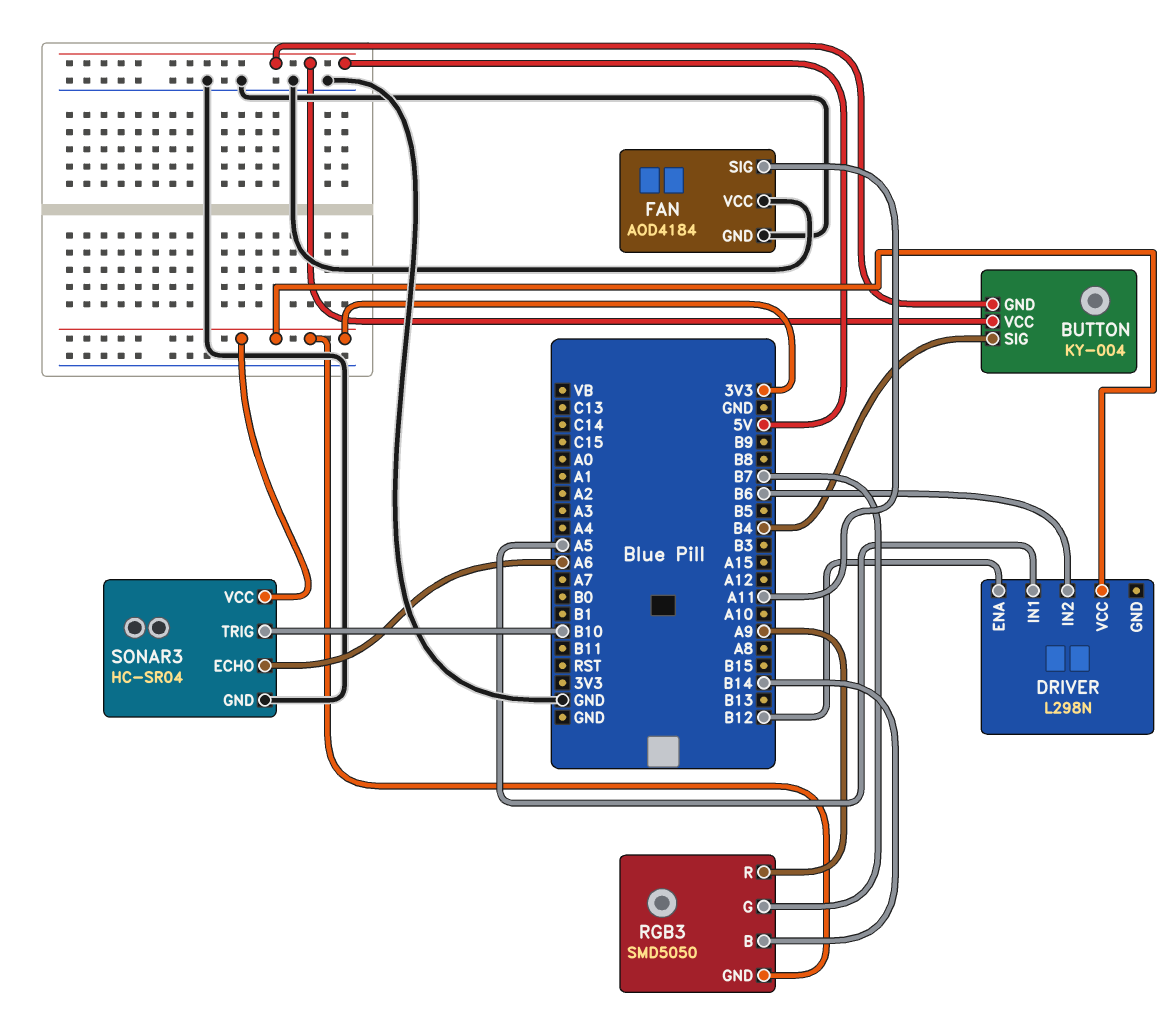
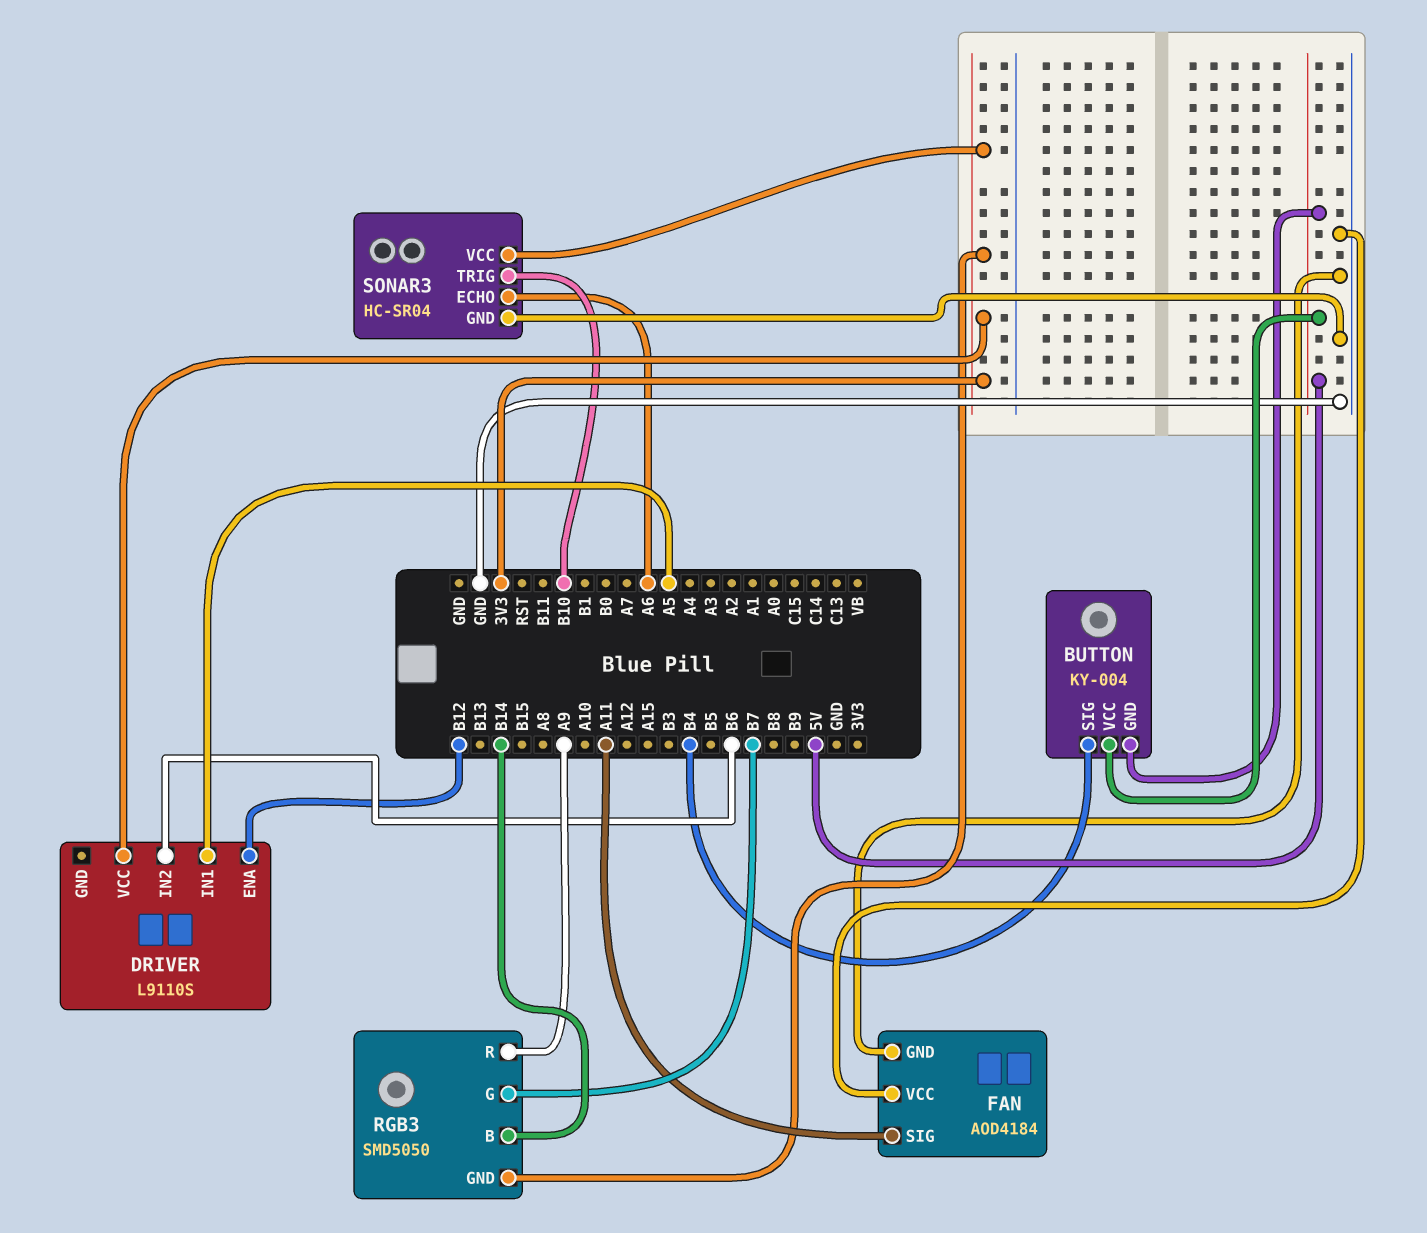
DRIVER: L298N -> L9110S

